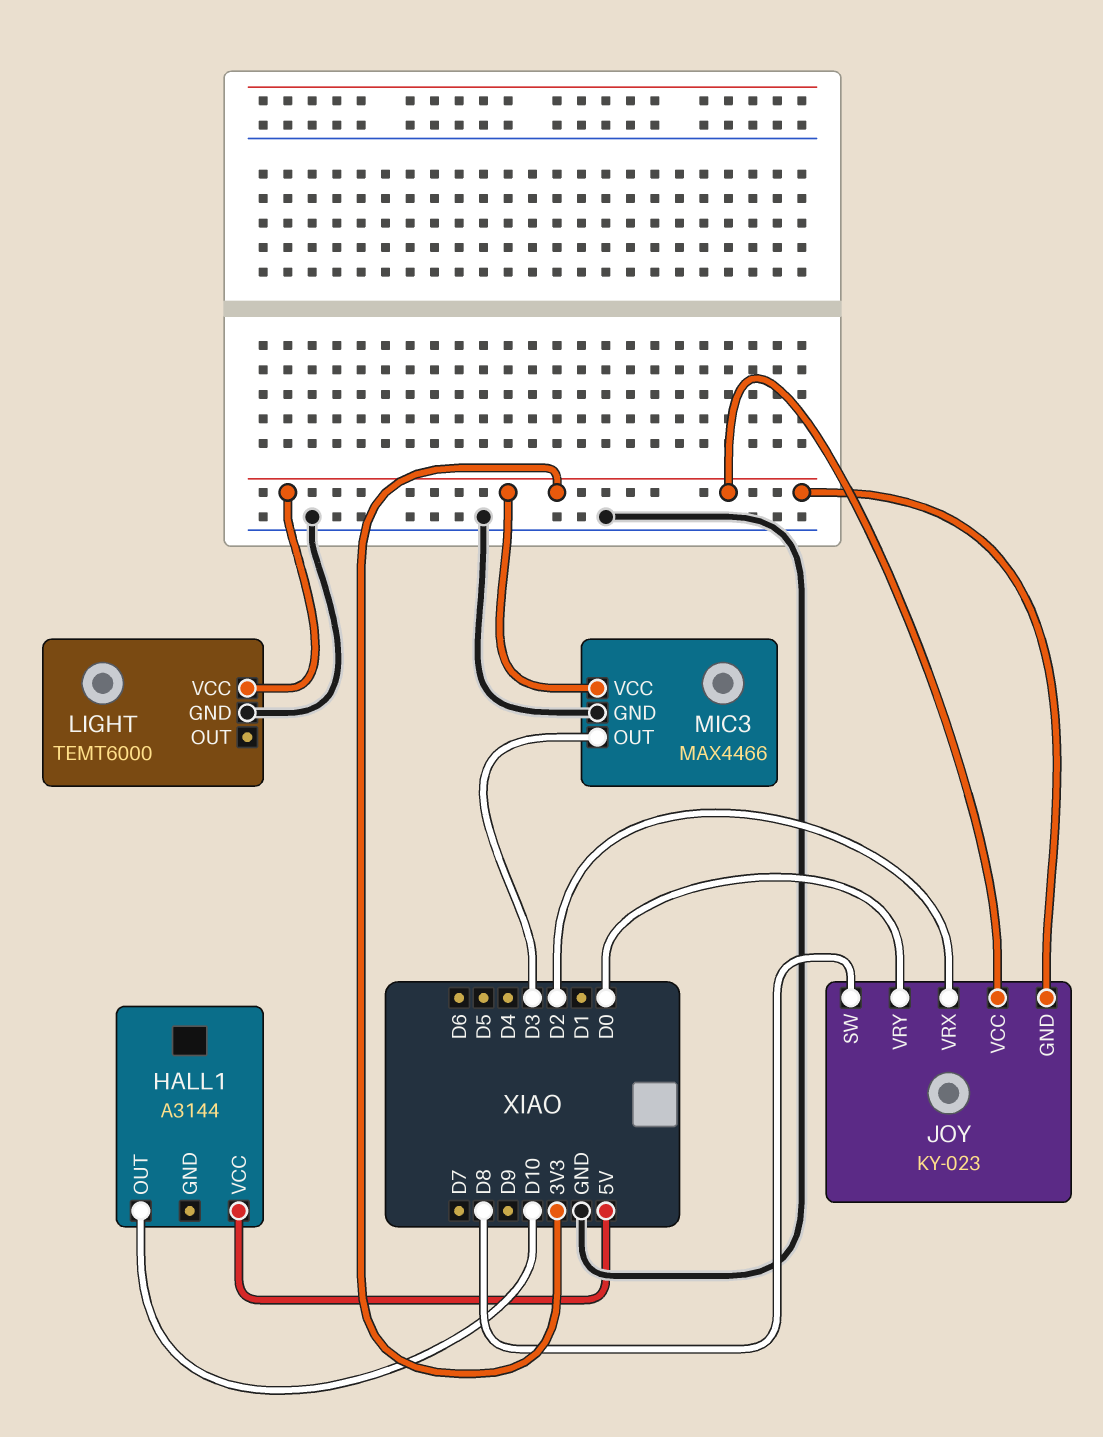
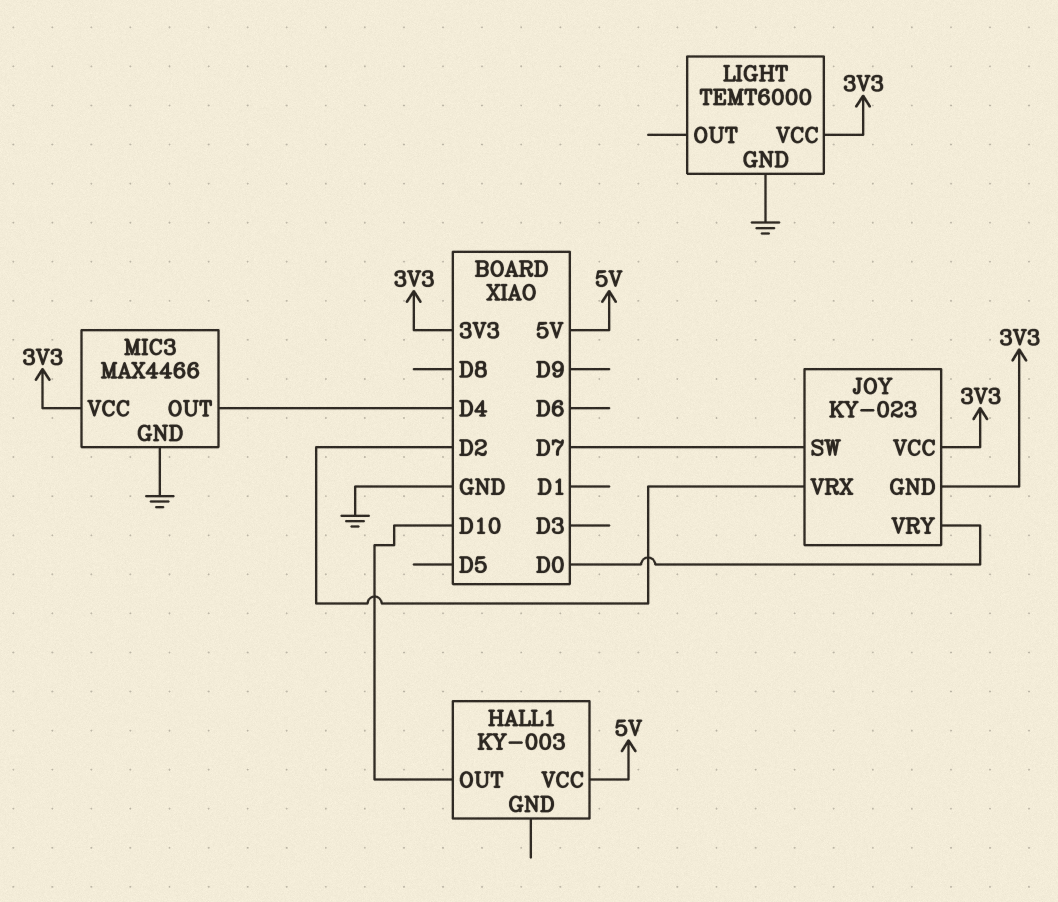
HALL1: A3144 -> KY-003
JOY pin SW: D8 -> D7
MIC3 pin OUT: D3 -> D4

